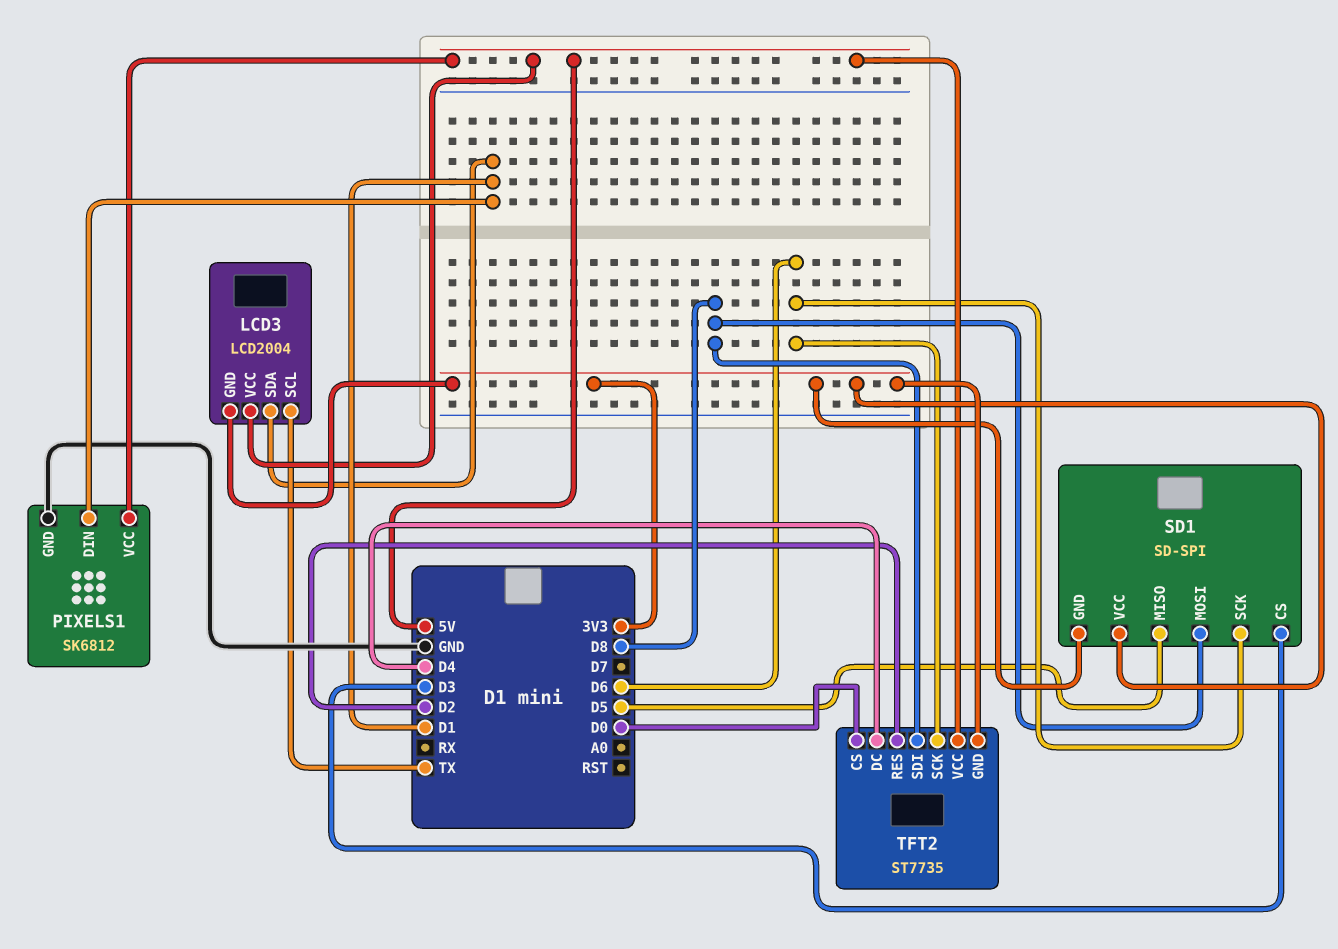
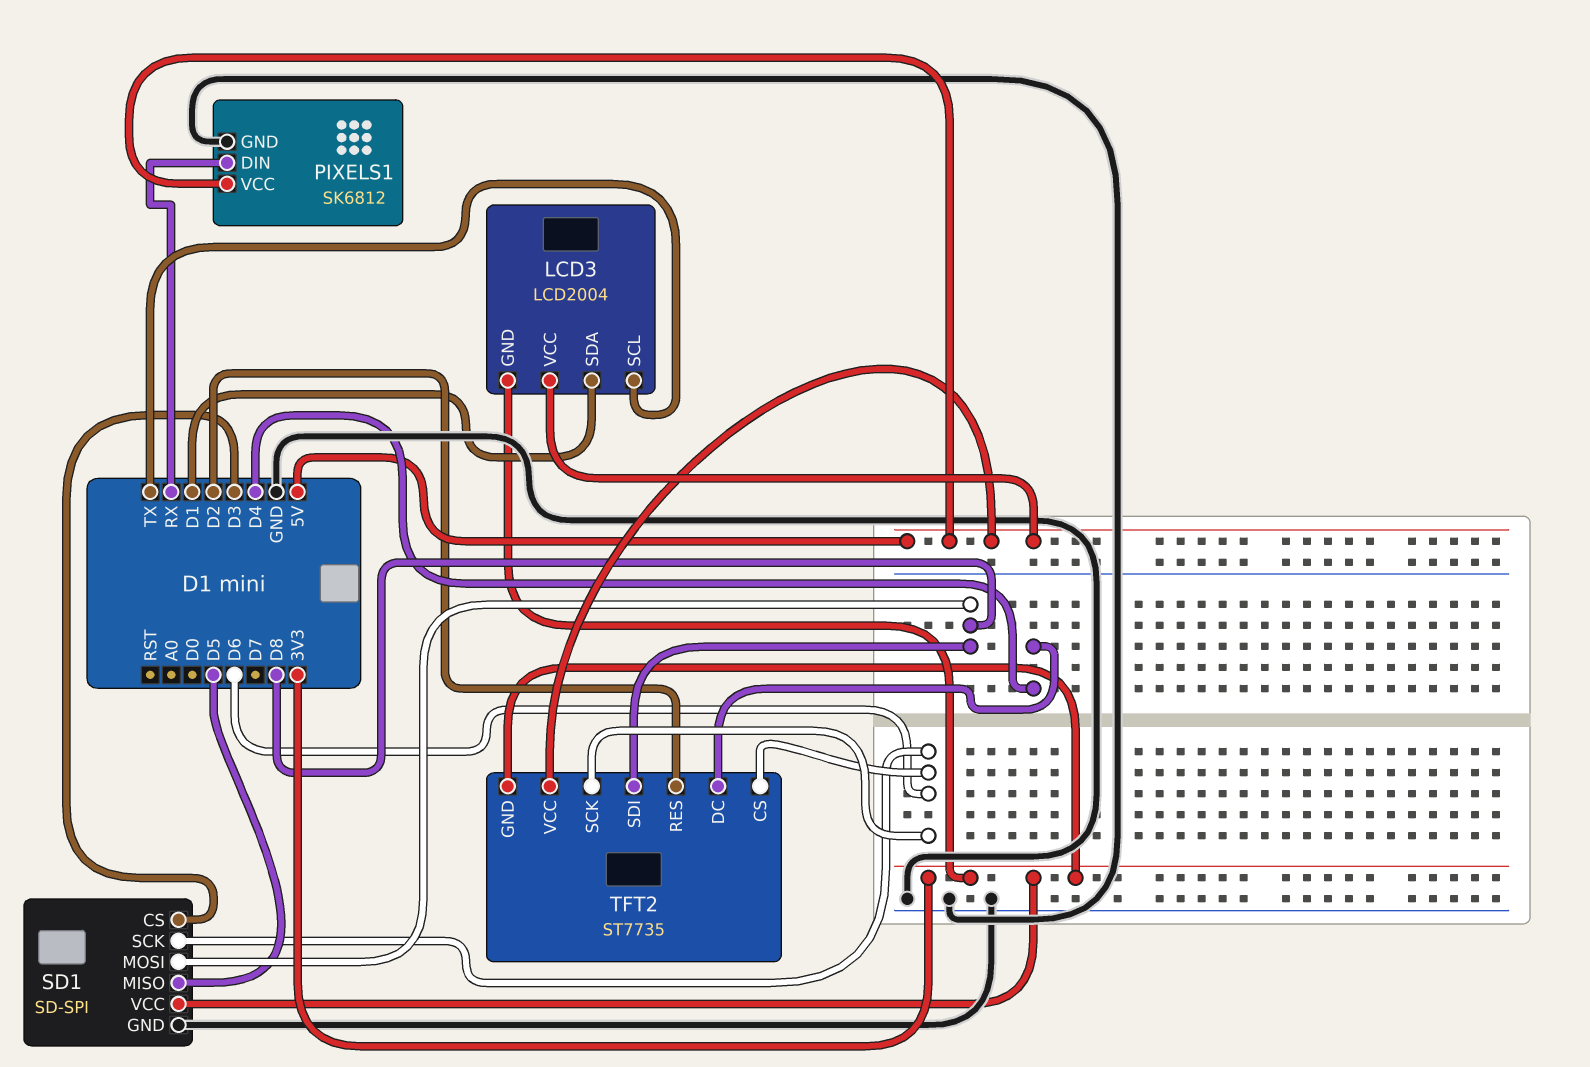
PIXELS1 pin DIN: D1 -> RX
SD1 pin GND: 3V3 -> GND
TFT2 pin CS: D0 -> D6

